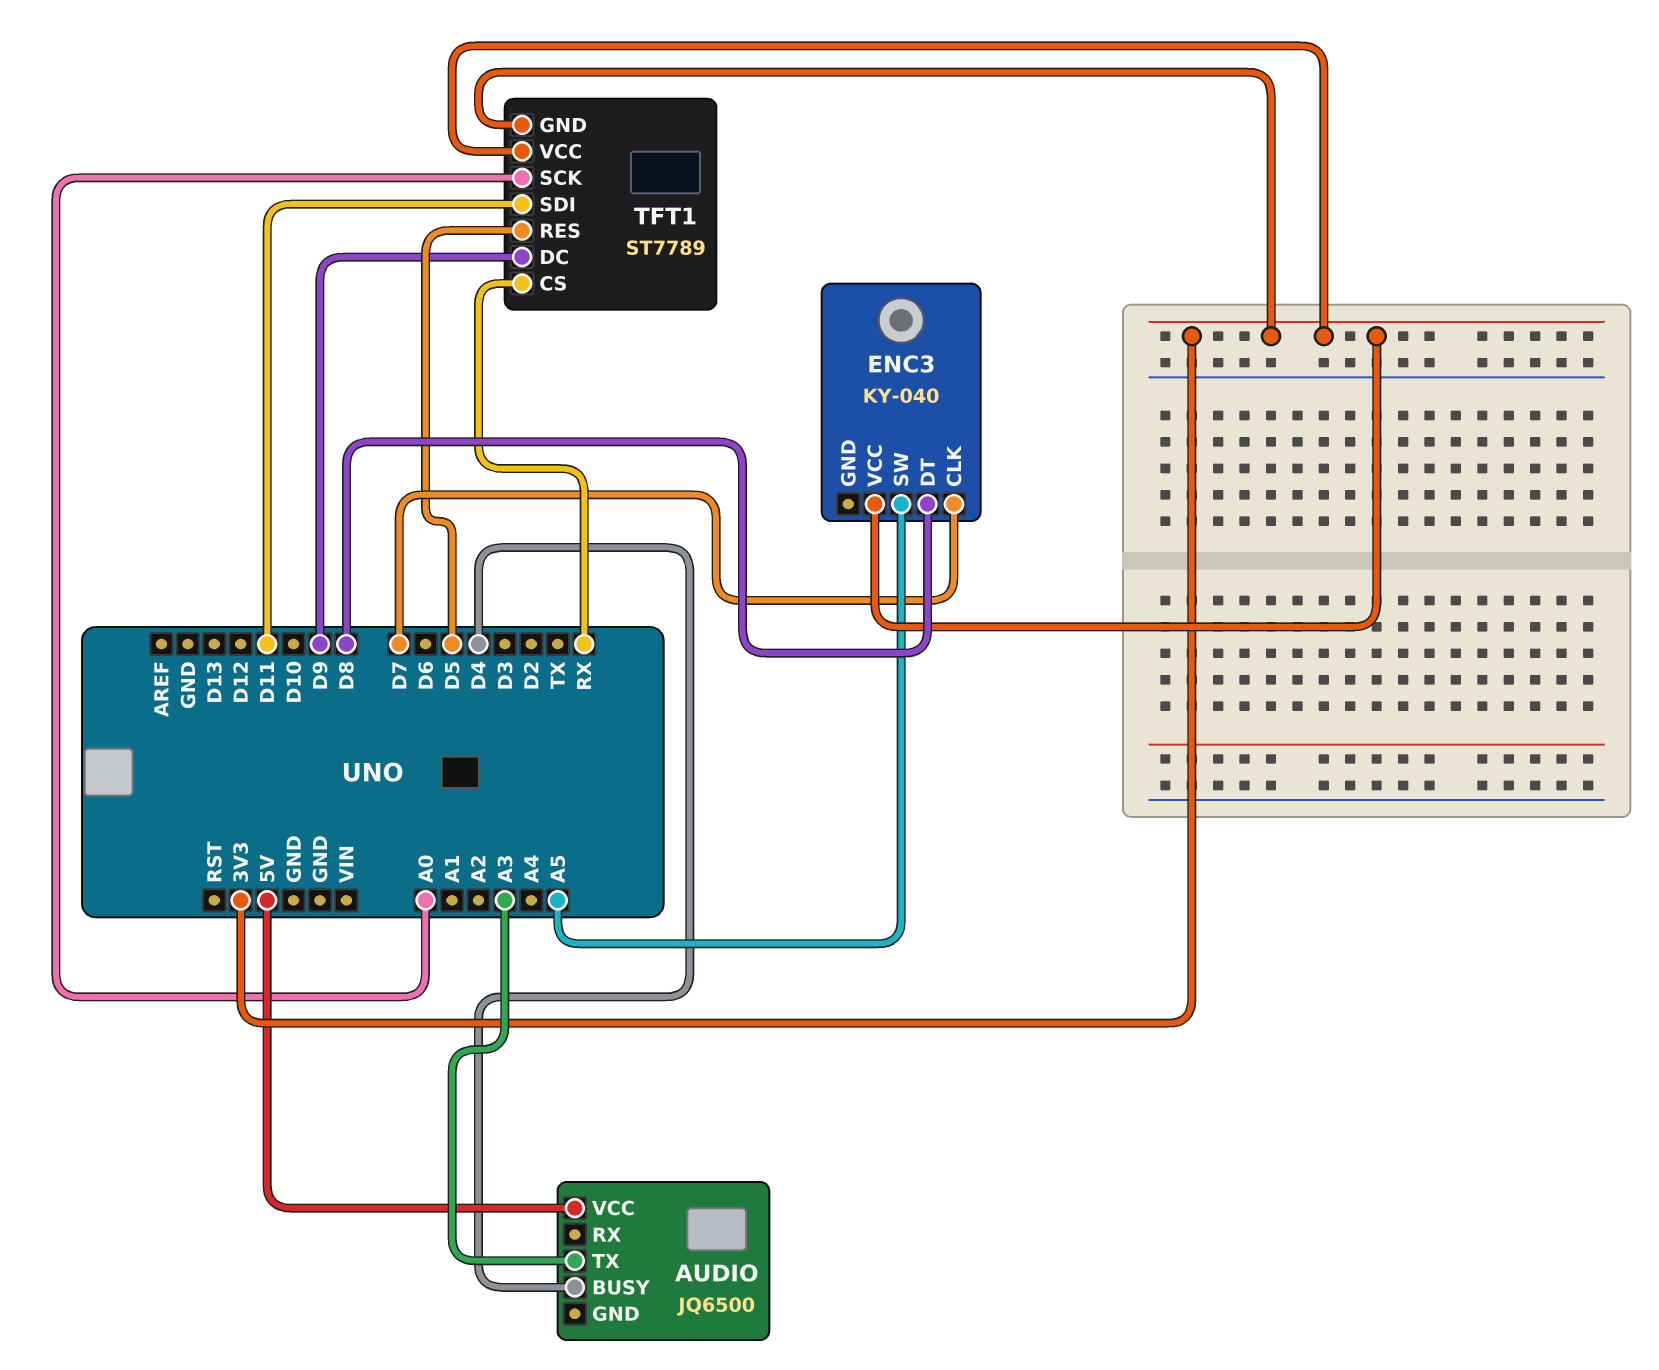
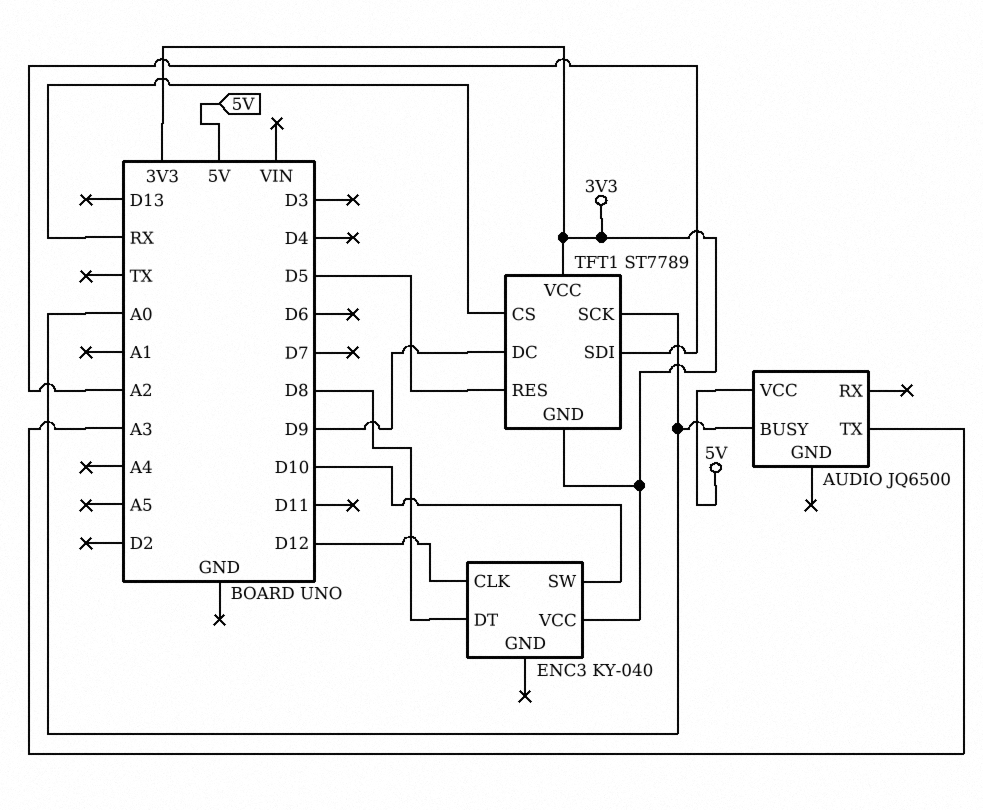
AUDIO pin BUSY: D4 -> A0
ENC3 pin CLK: D7 -> D12
ENC3 pin SW: A5 -> D10
TFT1 pin SDI: D11 -> A2

